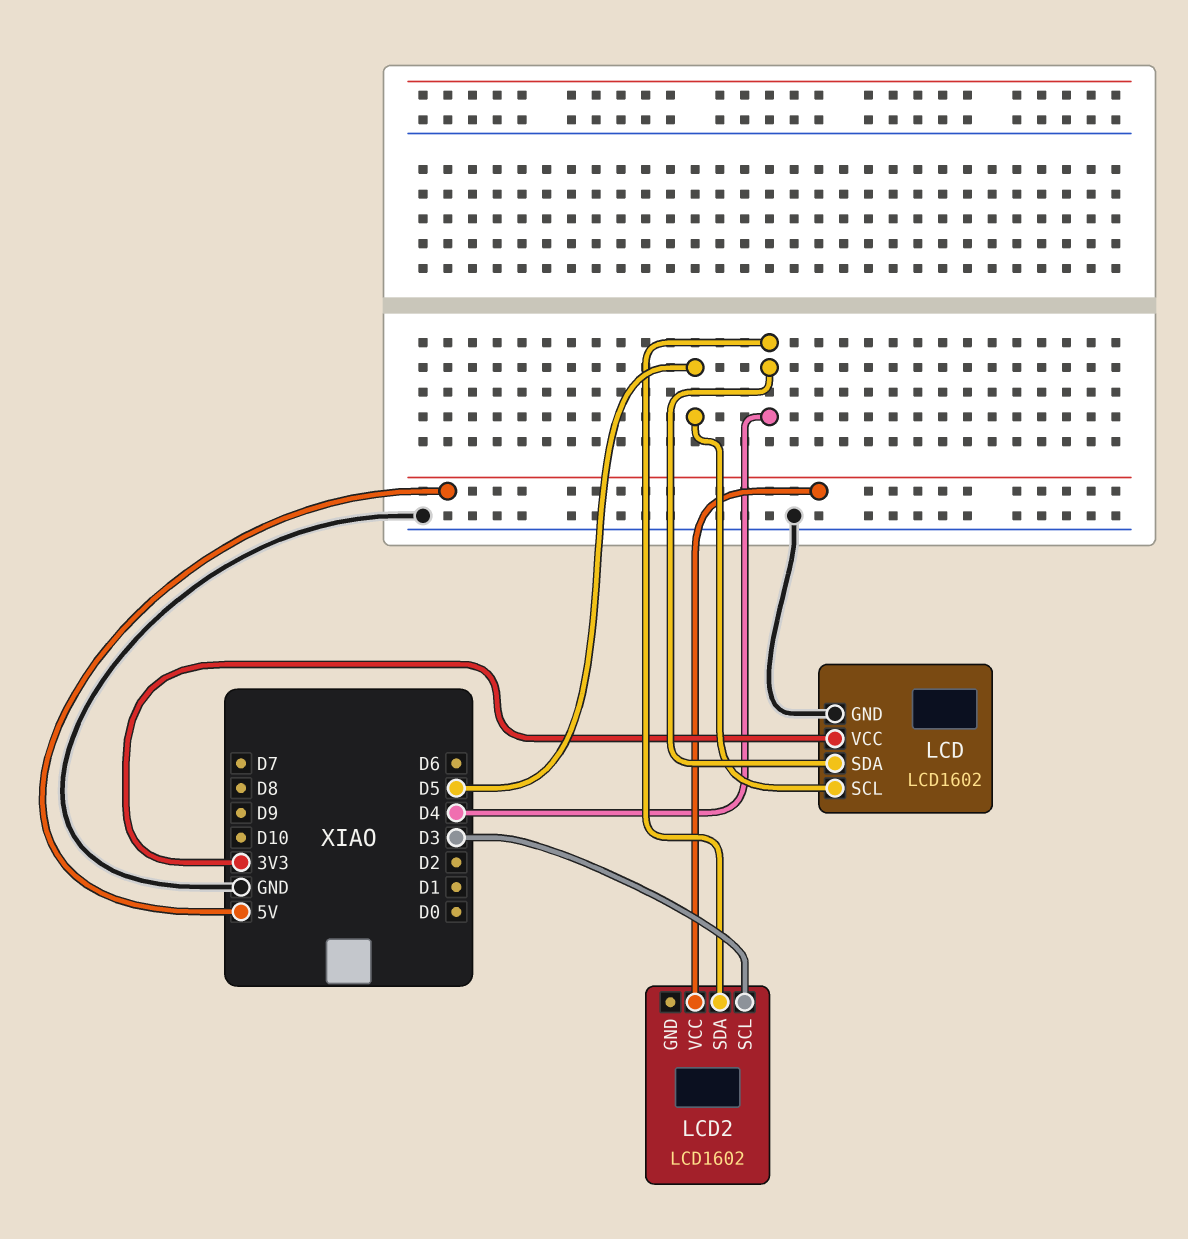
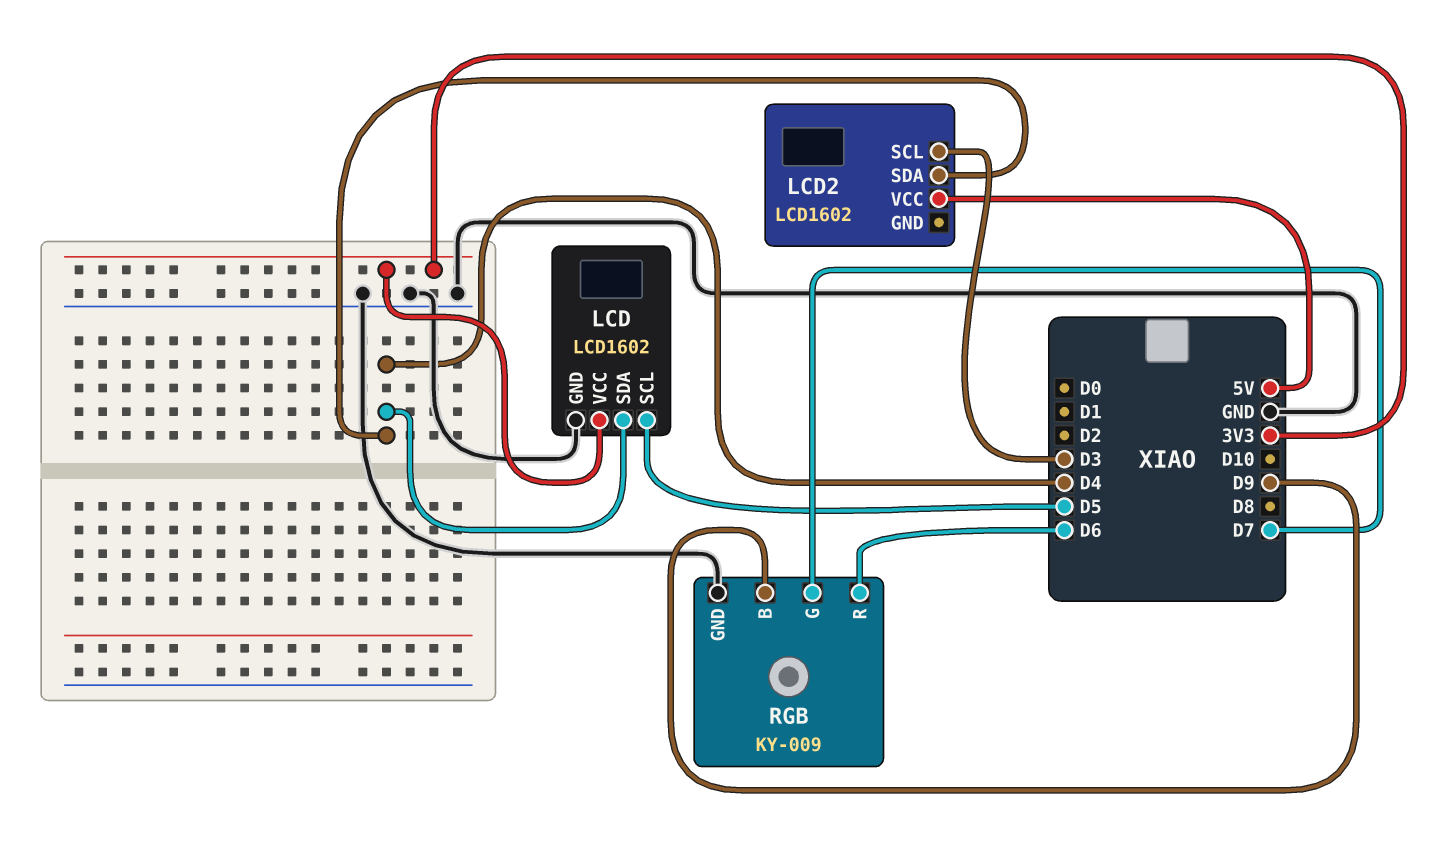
RGB: none -> KY-009
RGB pin B: none -> D9
RGB pin G: none -> D7
RGB pin GND: none -> GND
RGB pin R: none -> D6

